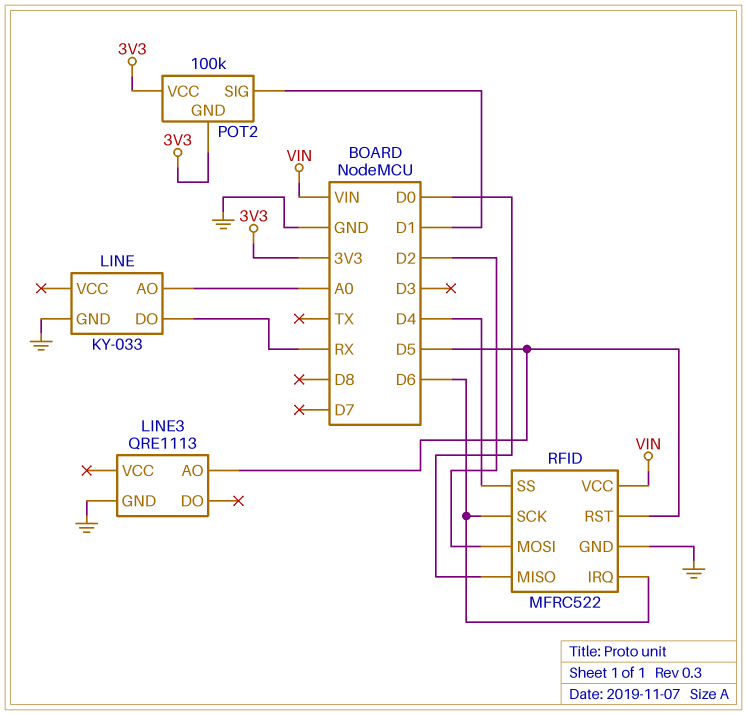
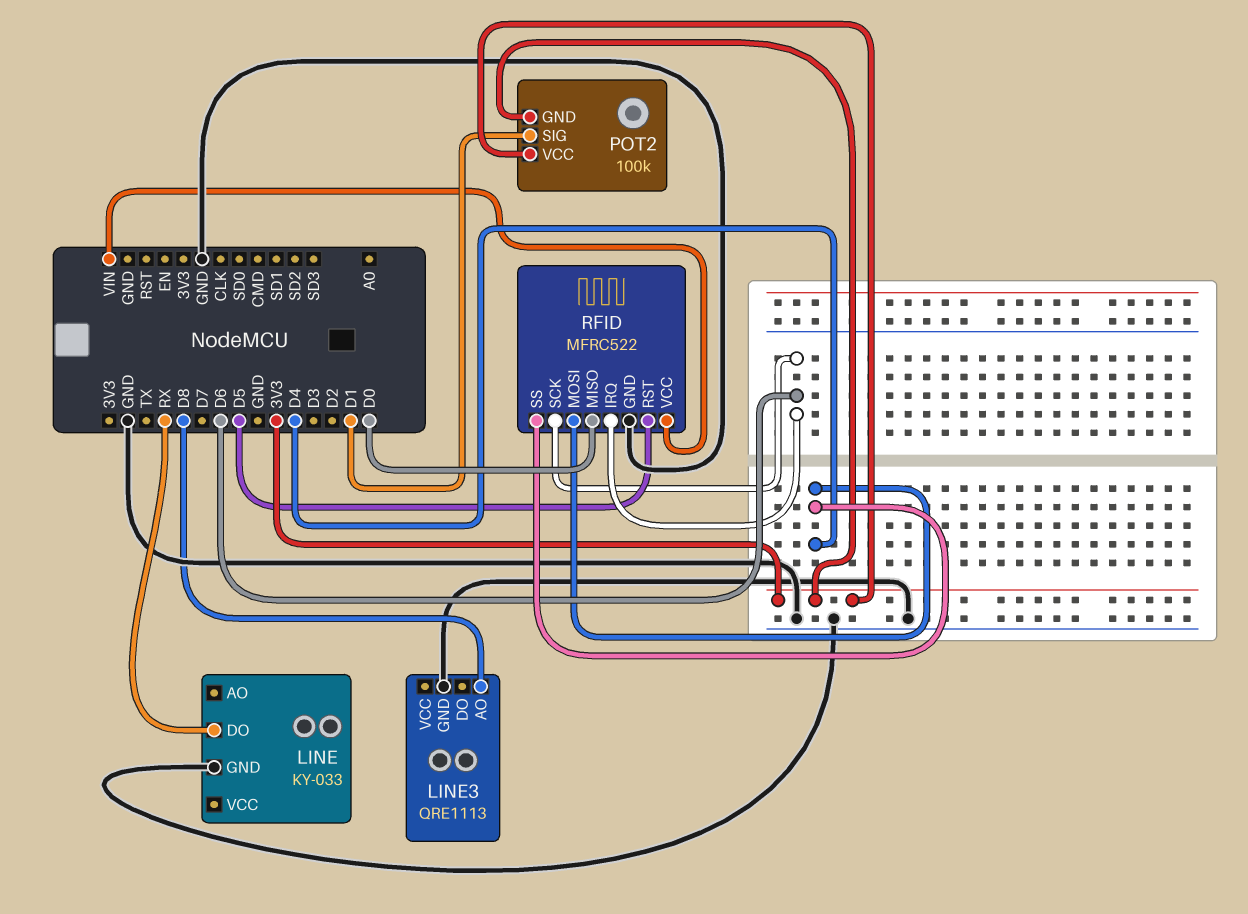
LINE pin AO: A0 -> none
LINE3 pin AO: D5 -> D8
RFID pin MOSI: D2 -> D4

